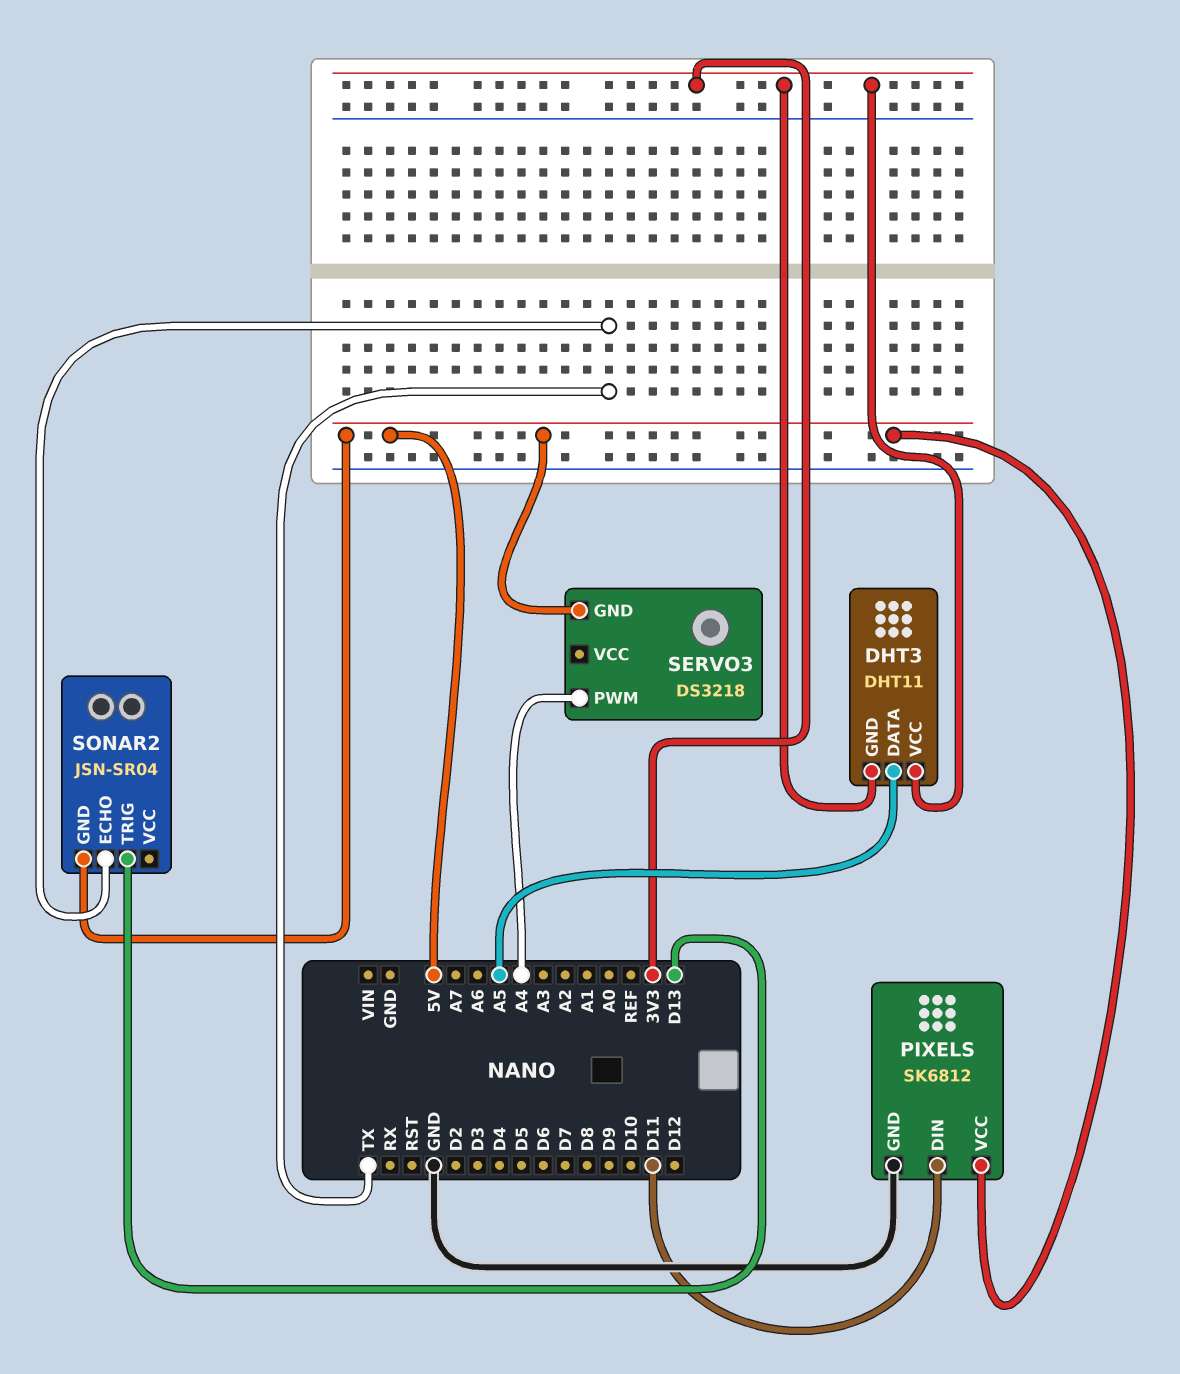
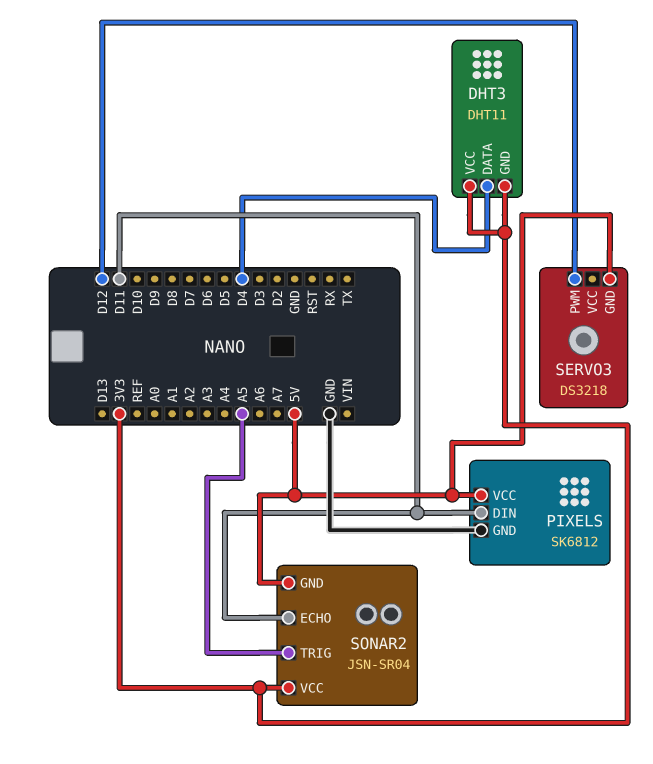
DHT3 pin DATA: A5 -> D4
SERVO3 pin PWM: A4 -> D12
SONAR2 pin ECHO: TX -> D11
SONAR2 pin TRIG: D13 -> A5
SONAR2 pin VCC: none -> 3V3

